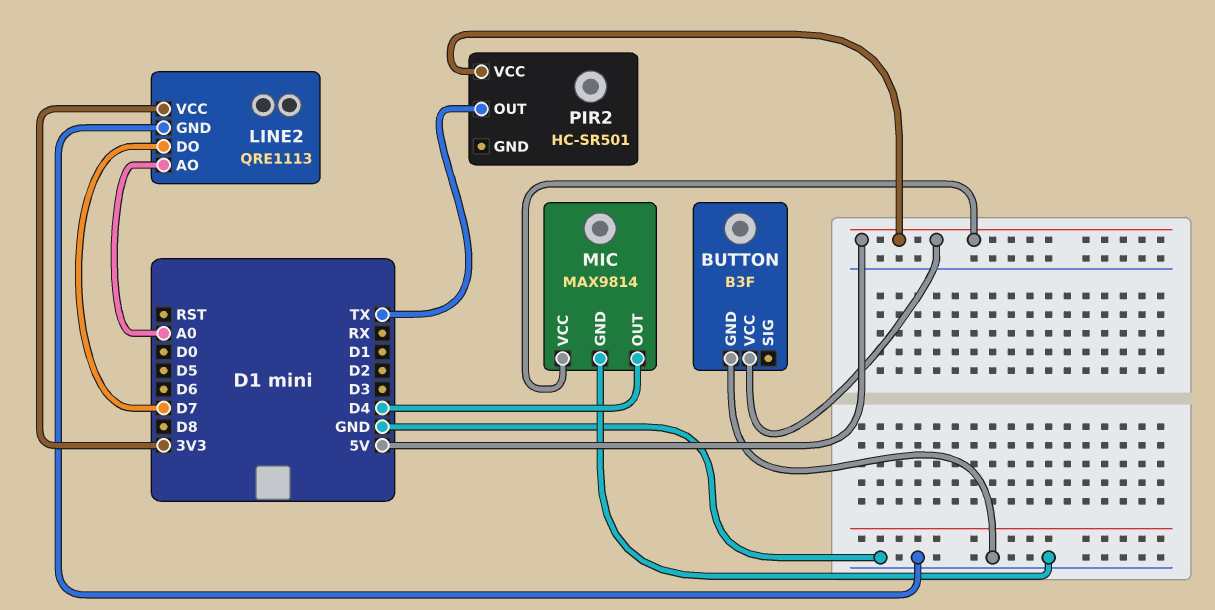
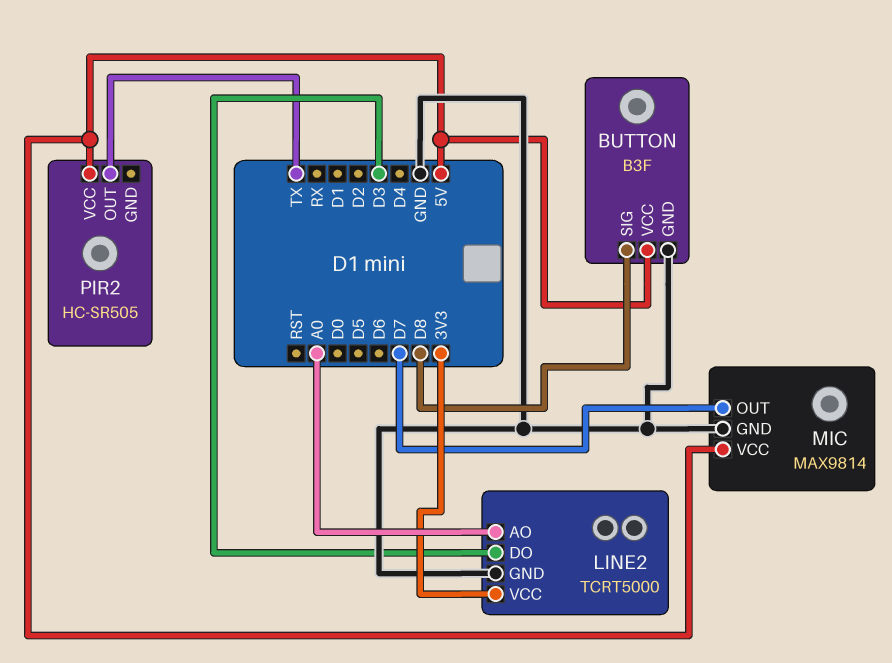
BUTTON pin SIG: none -> D8
LINE2: QRE1113 -> TCRT5000
LINE2 pin DO: D7 -> D3
MIC pin OUT: D4 -> D7
PIR2: HC-SR501 -> HC-SR505

